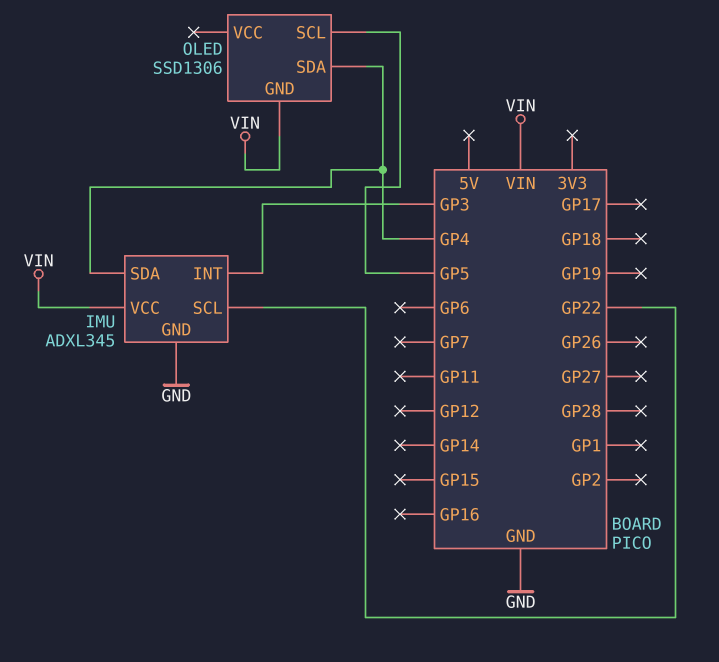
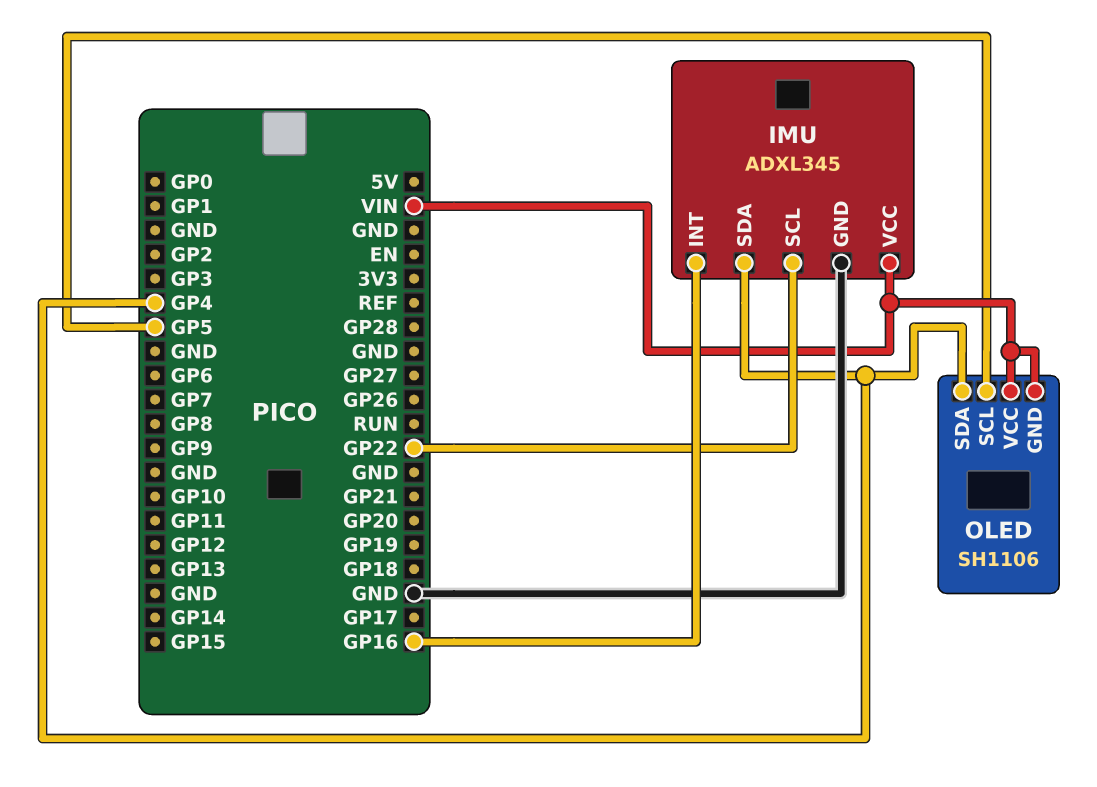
IMU pin INT: GP3 -> GP16
OLED: SSD1306 -> SH1106
OLED pin VCC: none -> VIN

